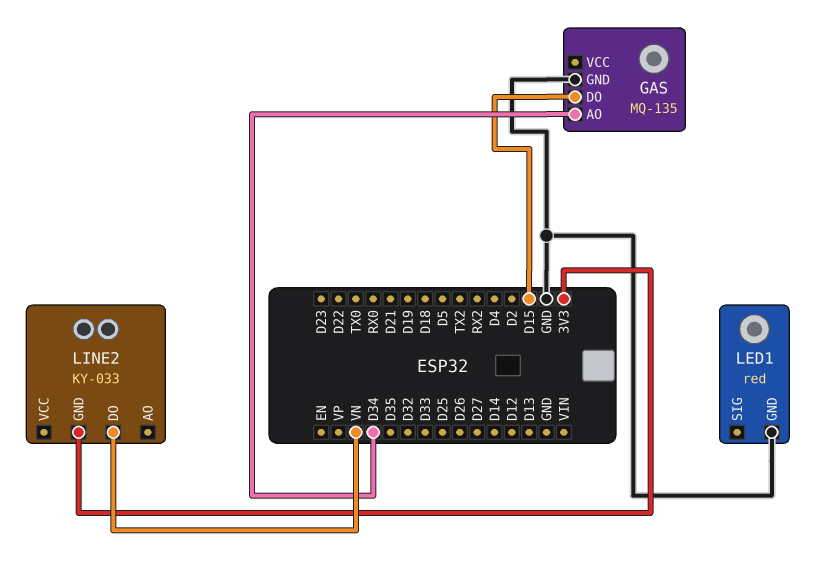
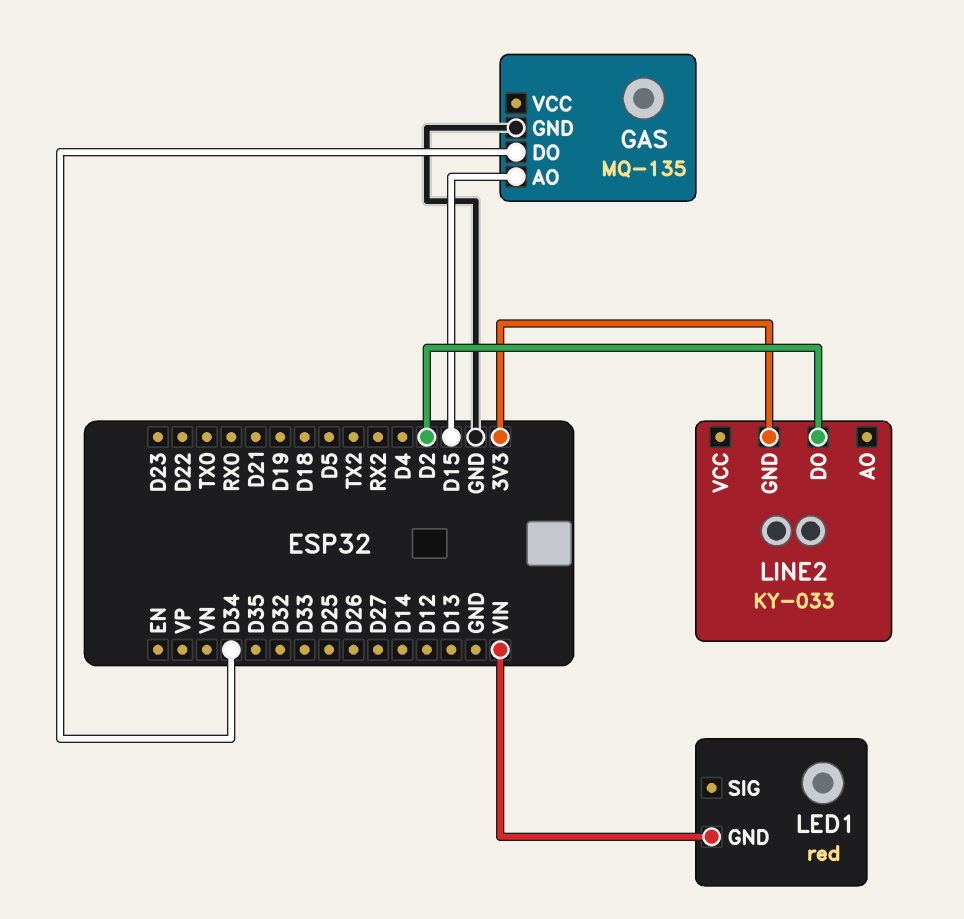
GAS pin AO: D34 -> D15
GAS pin DO: D15 -> D34
LED1 pin GND: GND -> VIN
LINE2 pin DO: VN -> D2

